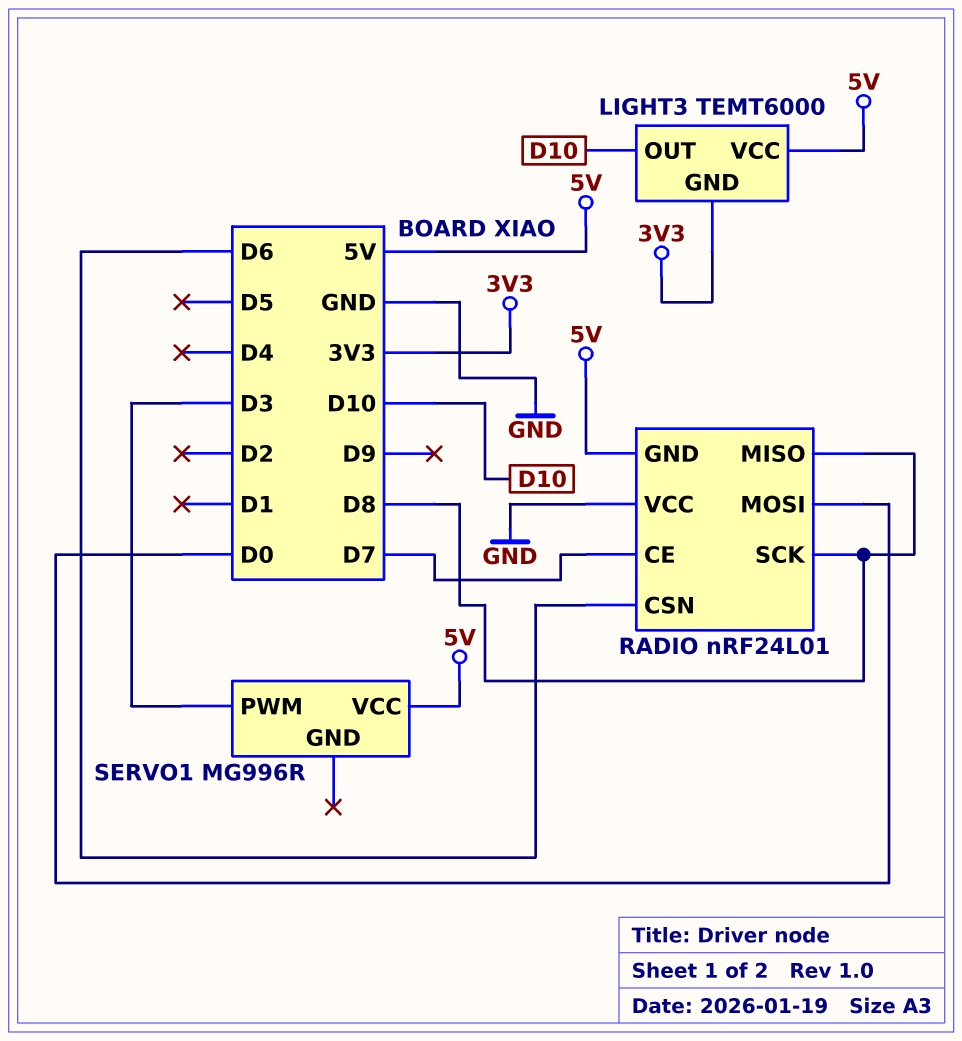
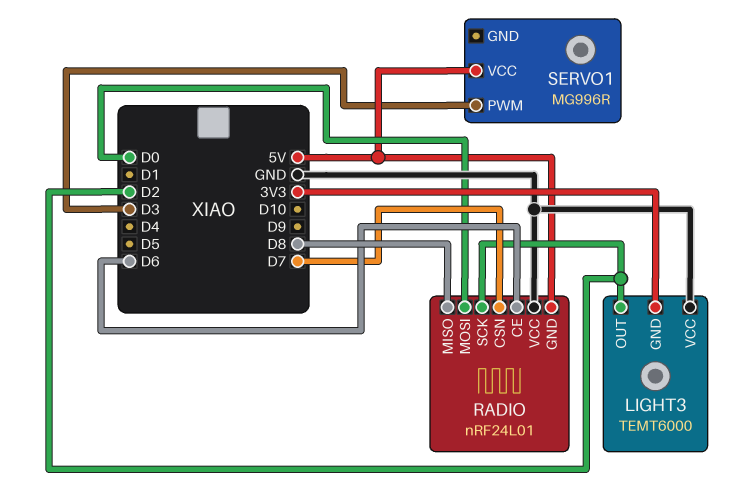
LIGHT3 pin OUT: D10 -> D2
LIGHT3 pin VCC: 5V -> GND
RADIO pin CE: D7 -> D6
RADIO pin CSN: D6 -> D7
RADIO pin SCK: D8 -> D2

